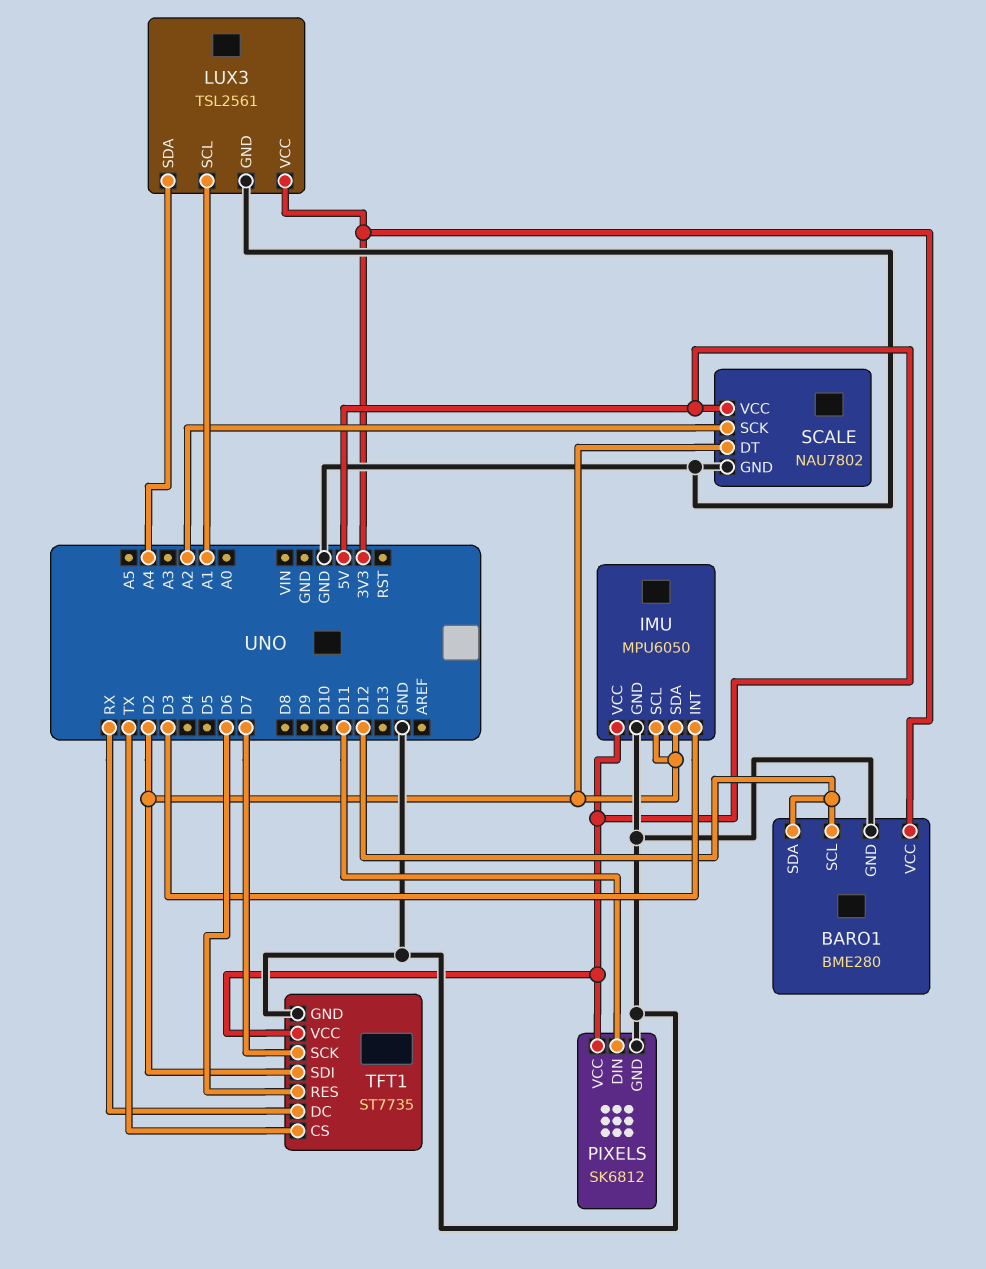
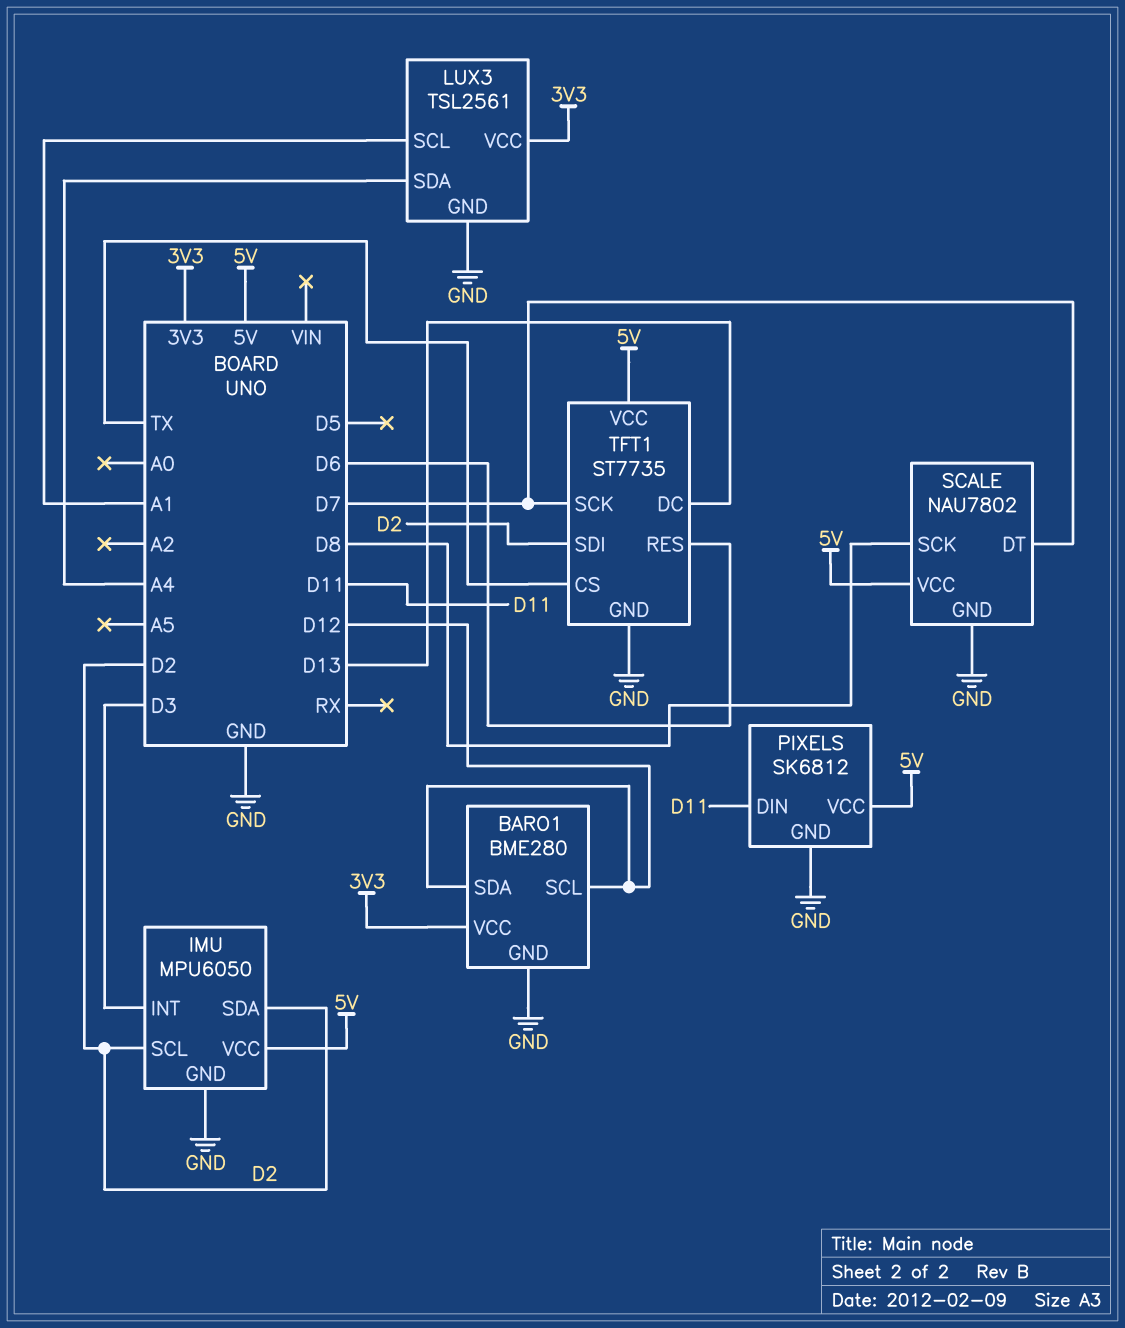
SCALE pin DT: D2 -> D7
SCALE pin SCK: A2 -> D8
TFT1 pin DC: RX -> D13

